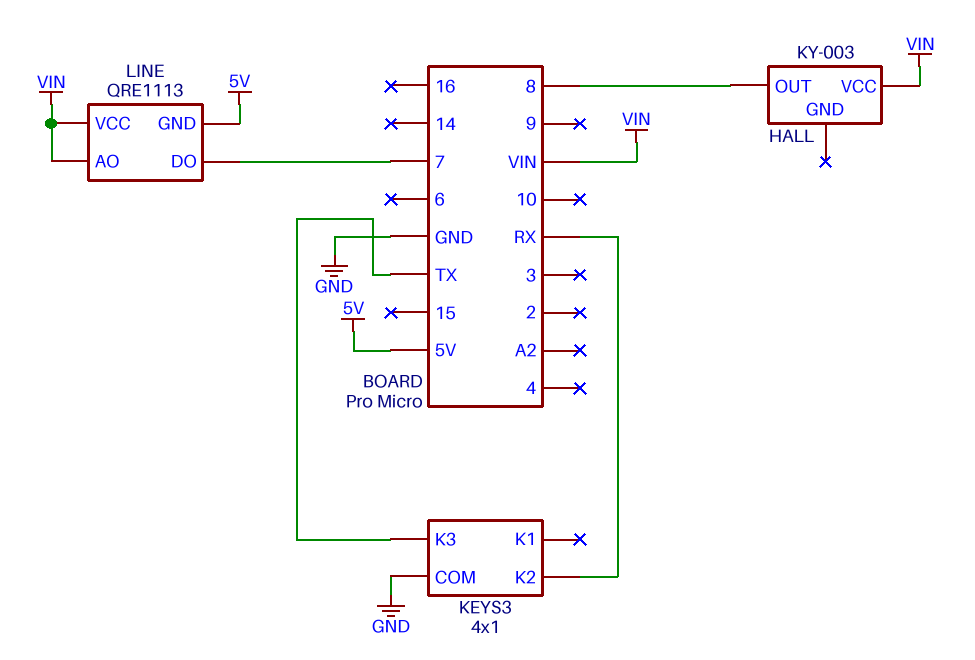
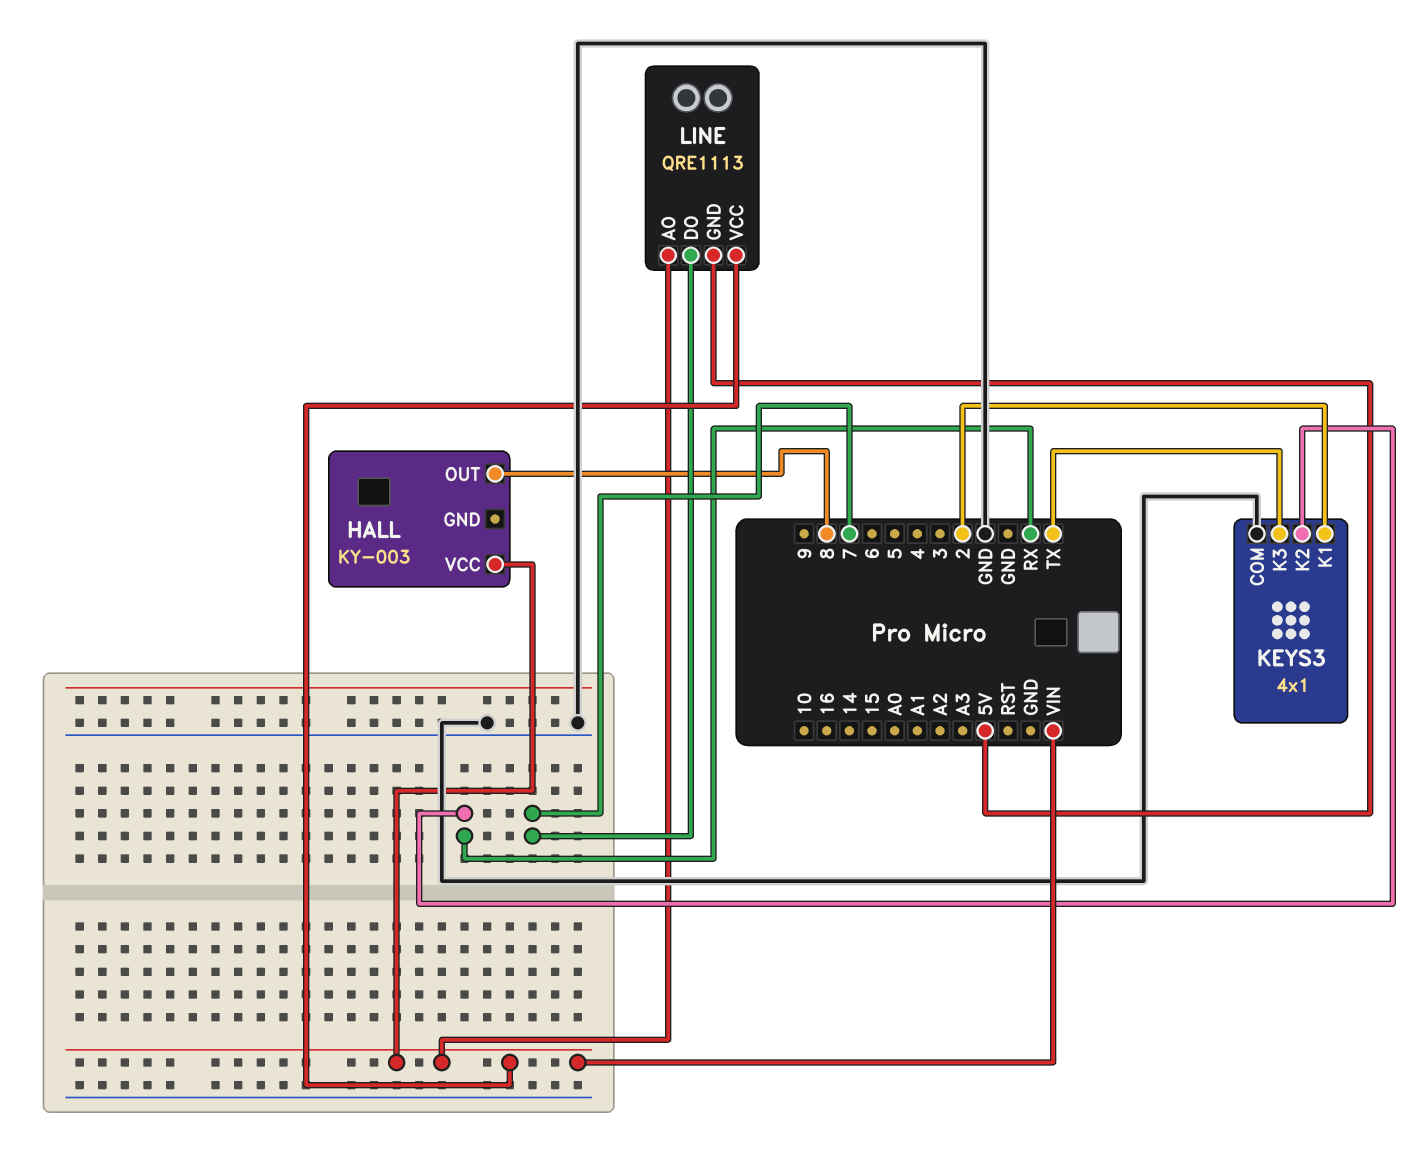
KEYS3 pin K1: none -> 2

